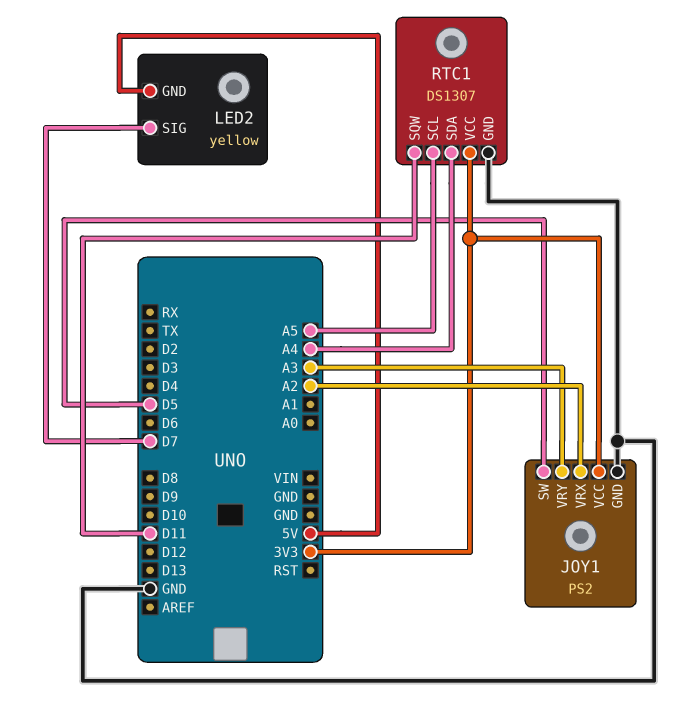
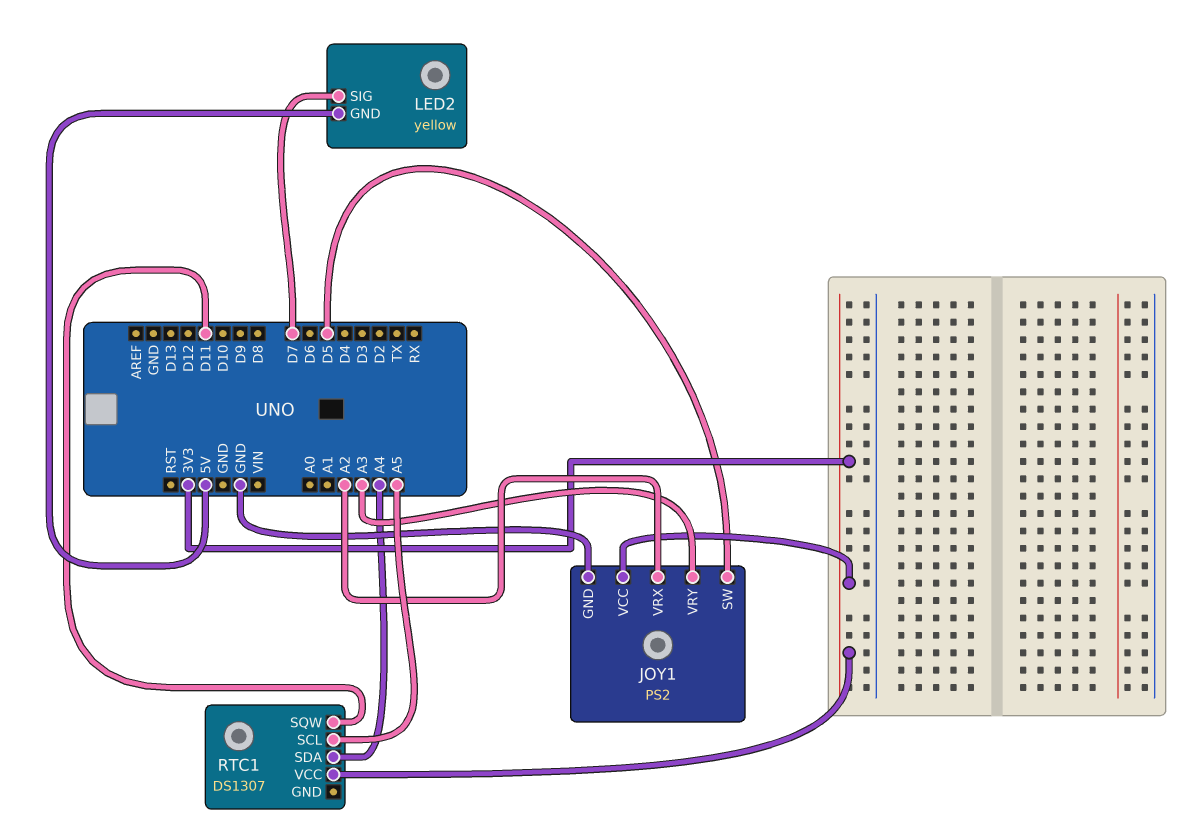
RTC1 pin GND: GND -> none

